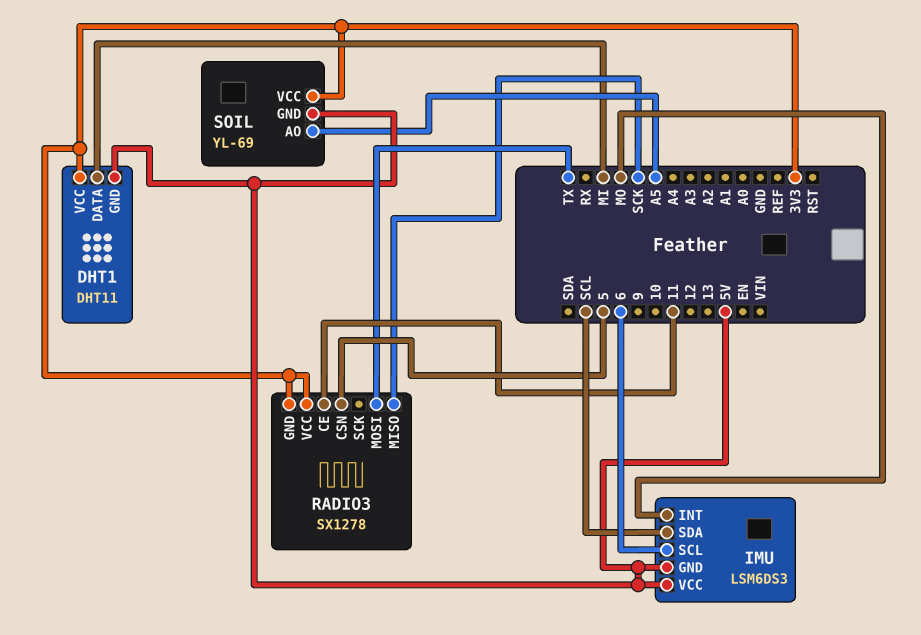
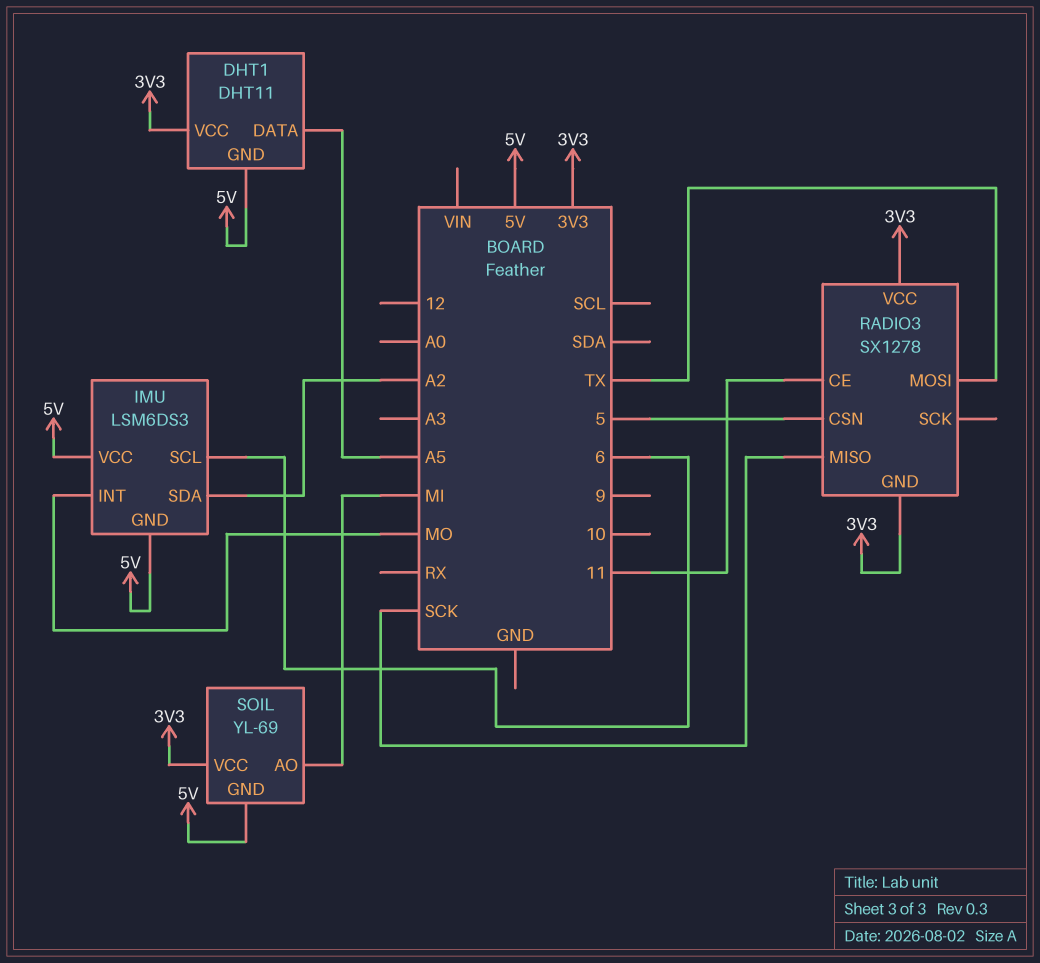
DHT1 pin DATA: MI -> A5
IMU pin SDA: SCL -> A2
SOIL pin AO: A5 -> MI

